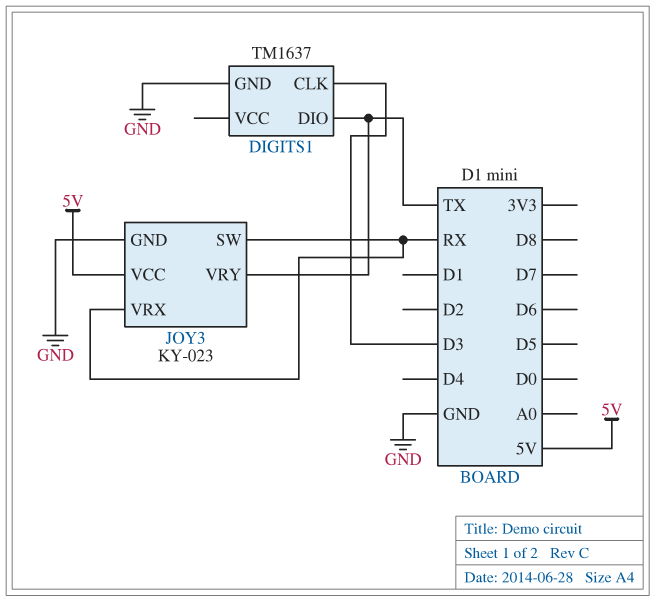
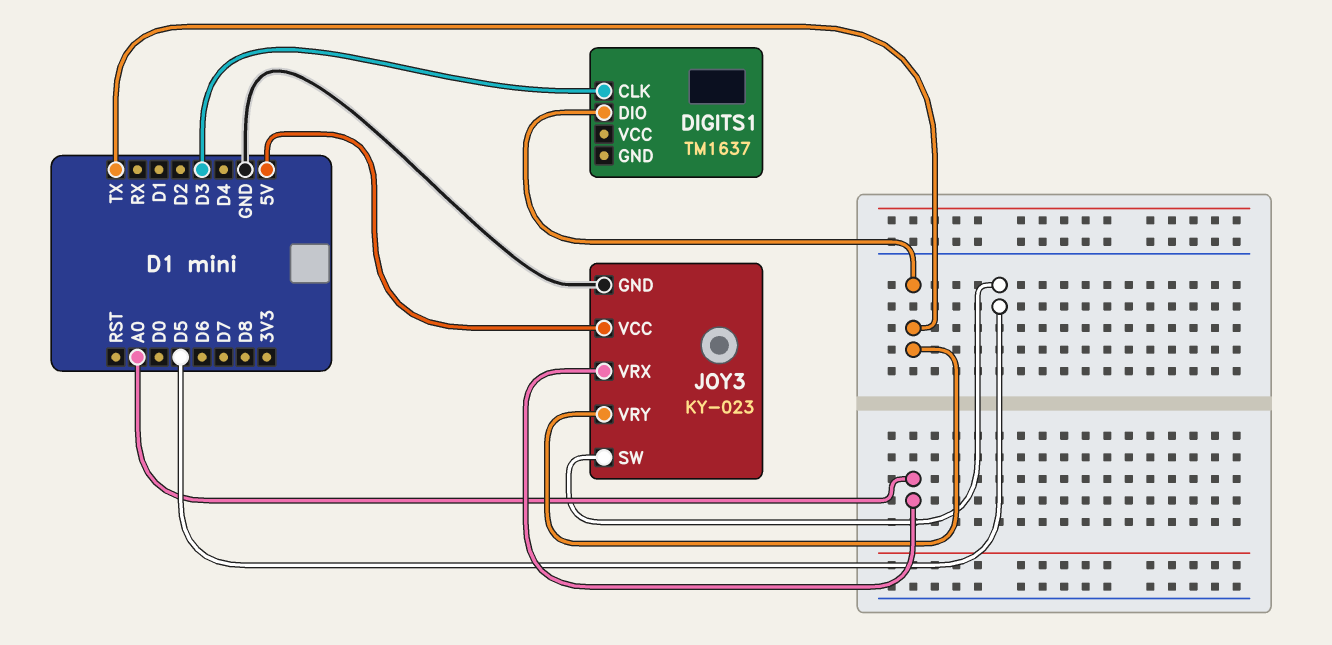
DIGITS1 pin GND: GND -> none
JOY3 pin SW: RX -> D5
JOY3 pin VRX: RX -> A0

